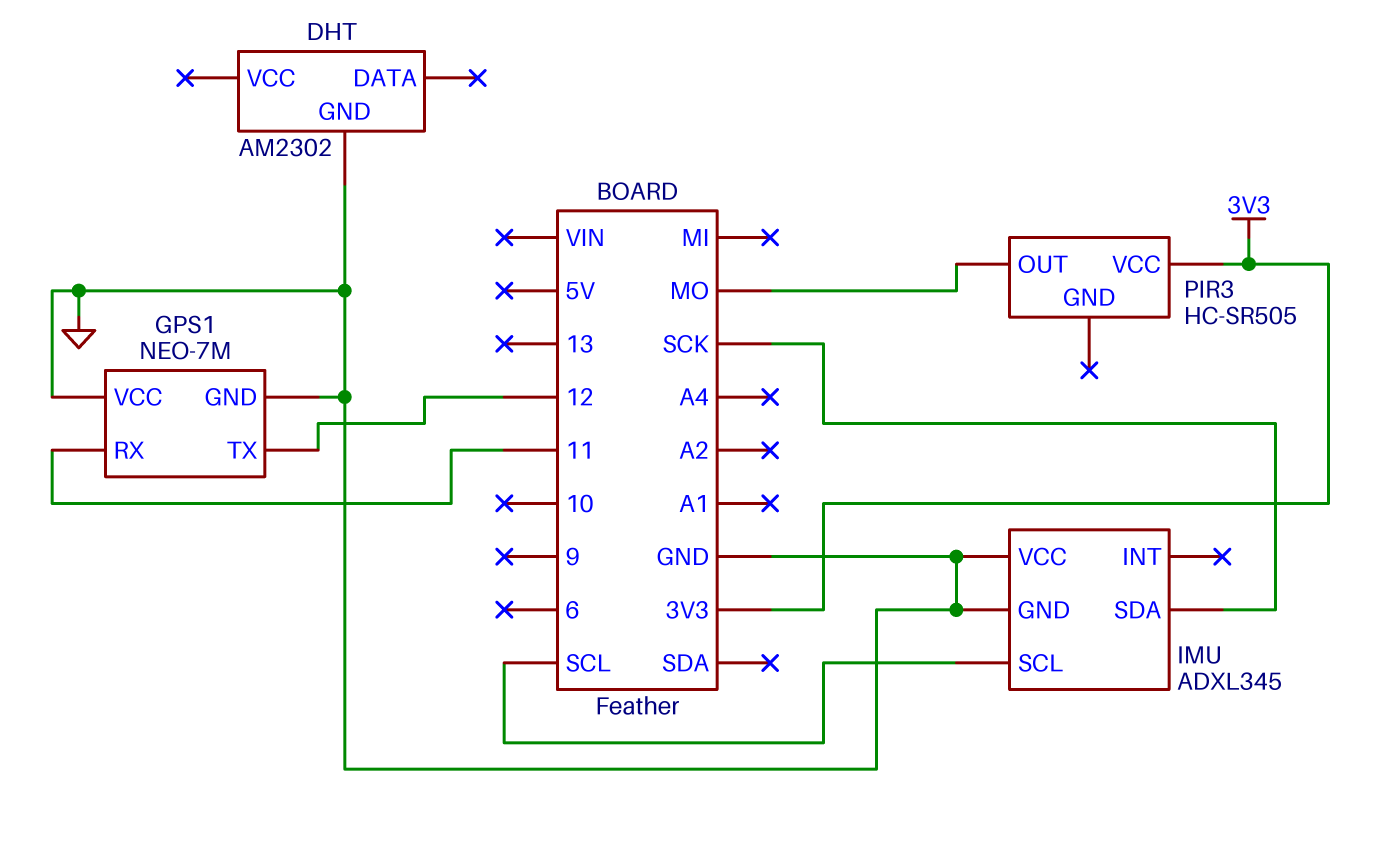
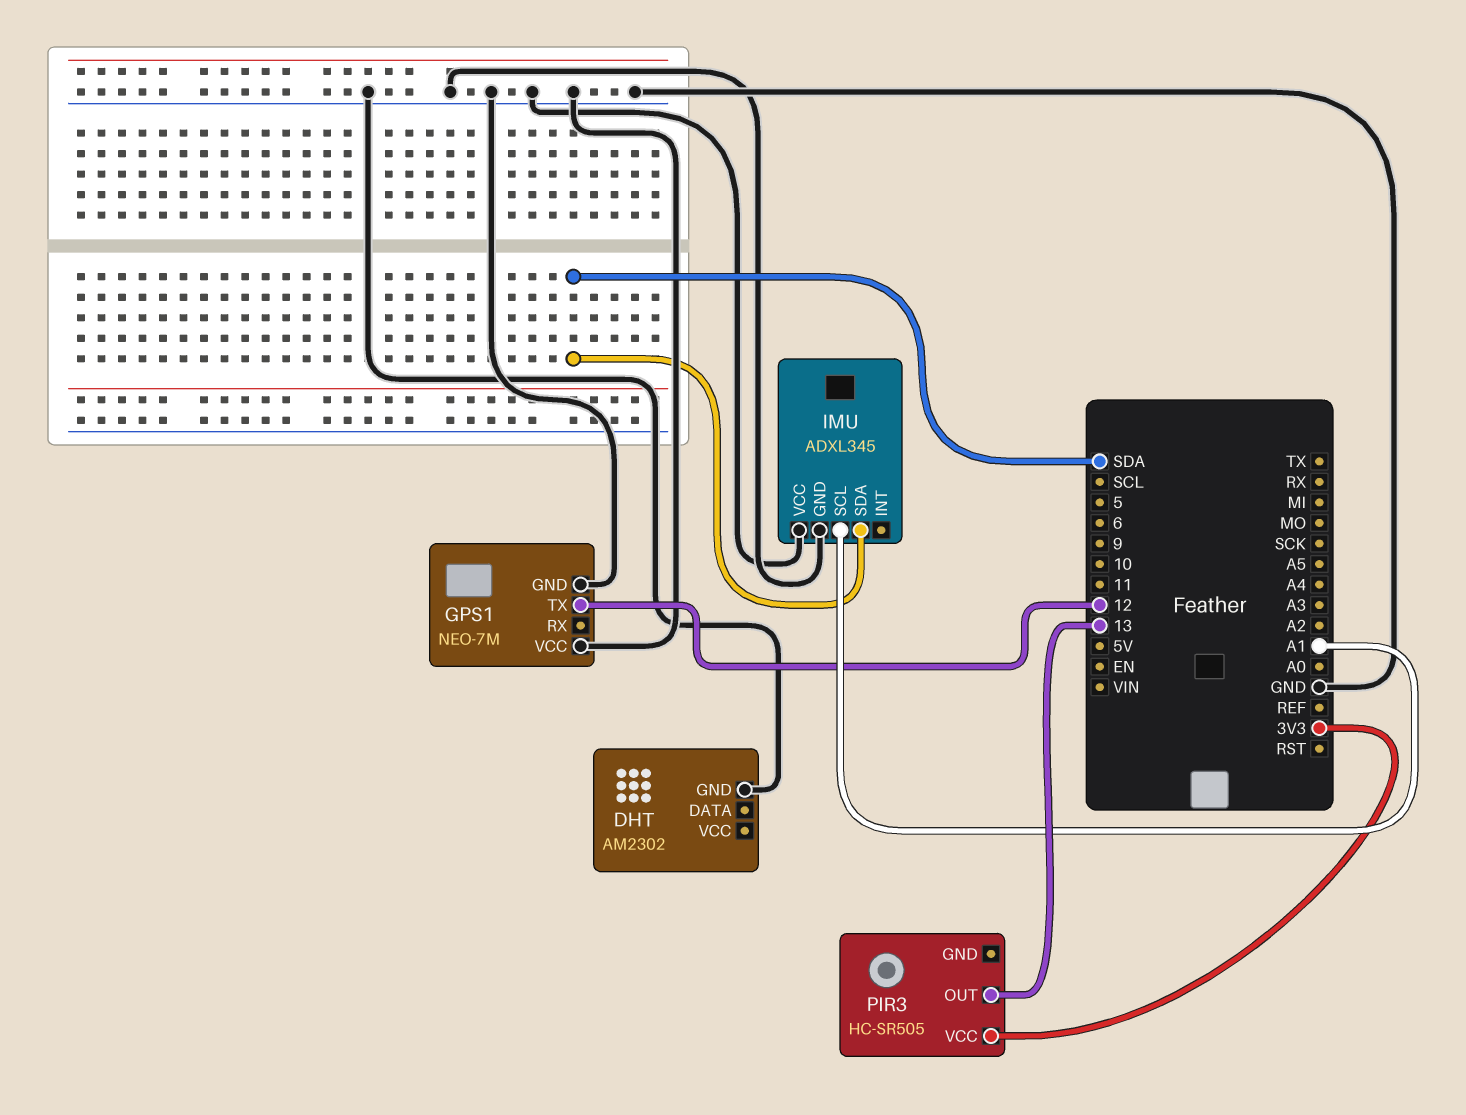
GPS1 pin RX: 11 -> none
IMU pin SCL: SCL -> A1
IMU pin SDA: SCK -> SDA
PIR3 pin OUT: MO -> 13

